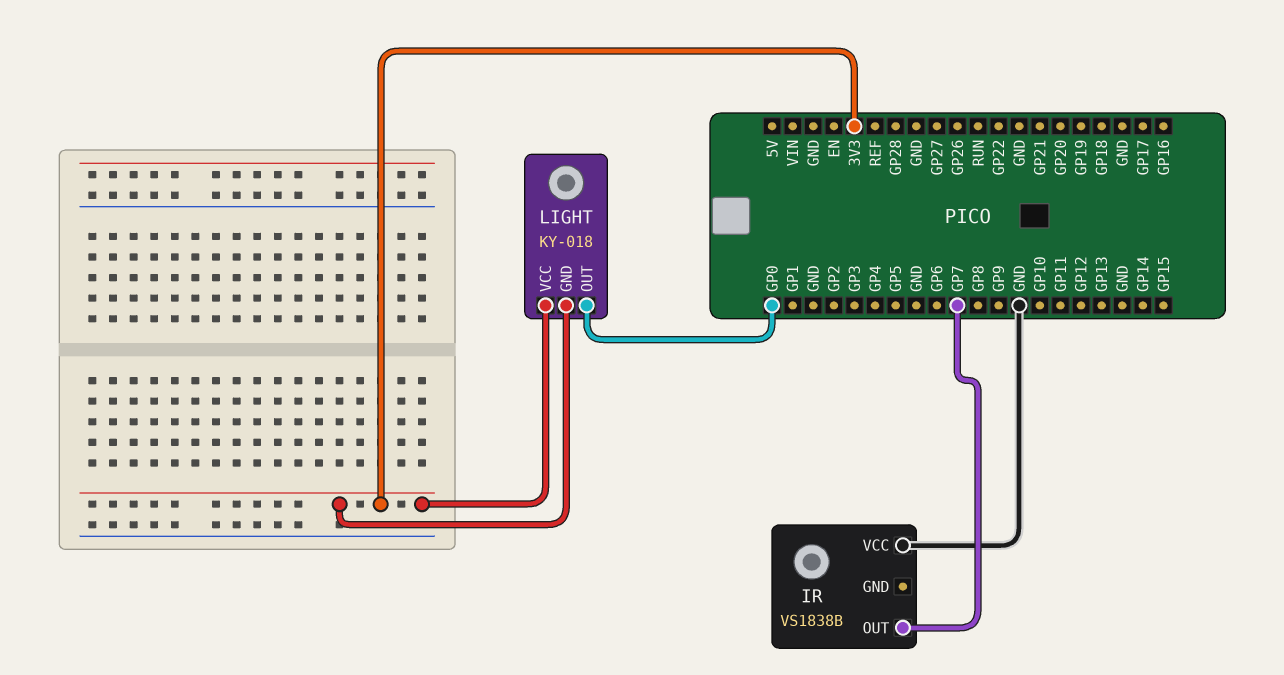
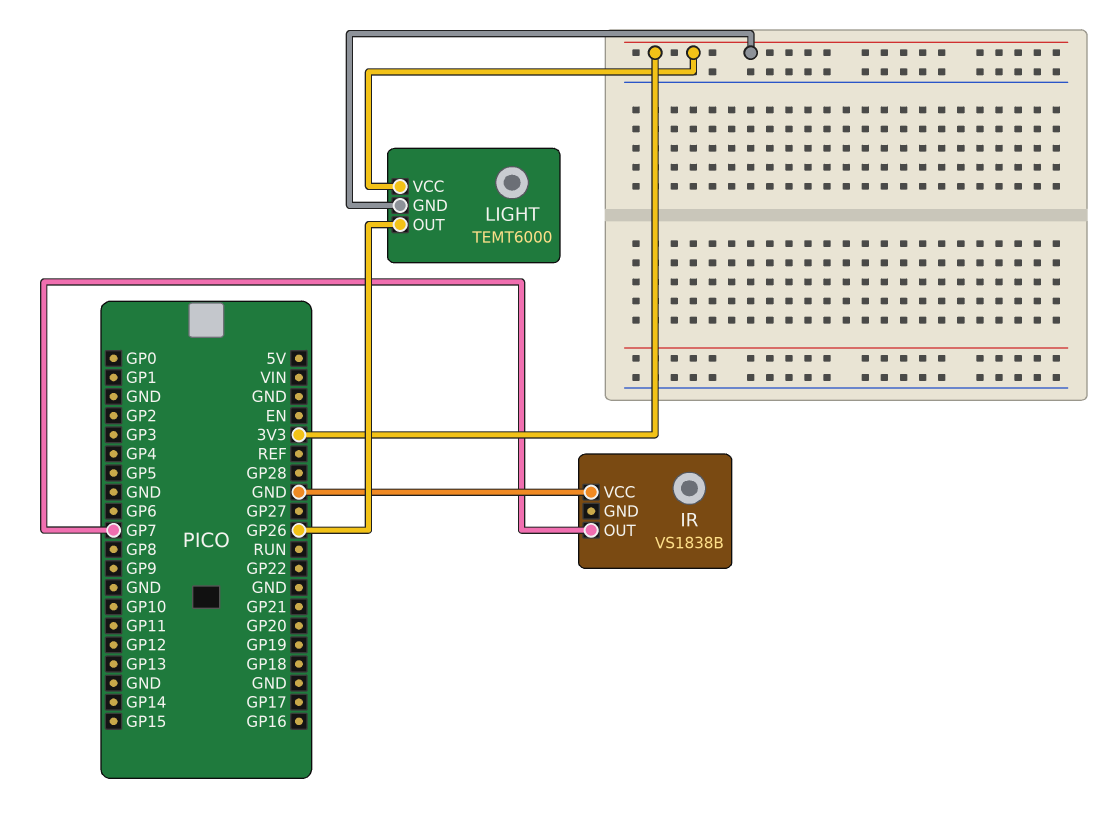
LIGHT: KY-018 -> TEMT6000
LIGHT pin OUT: GP0 -> GP26

